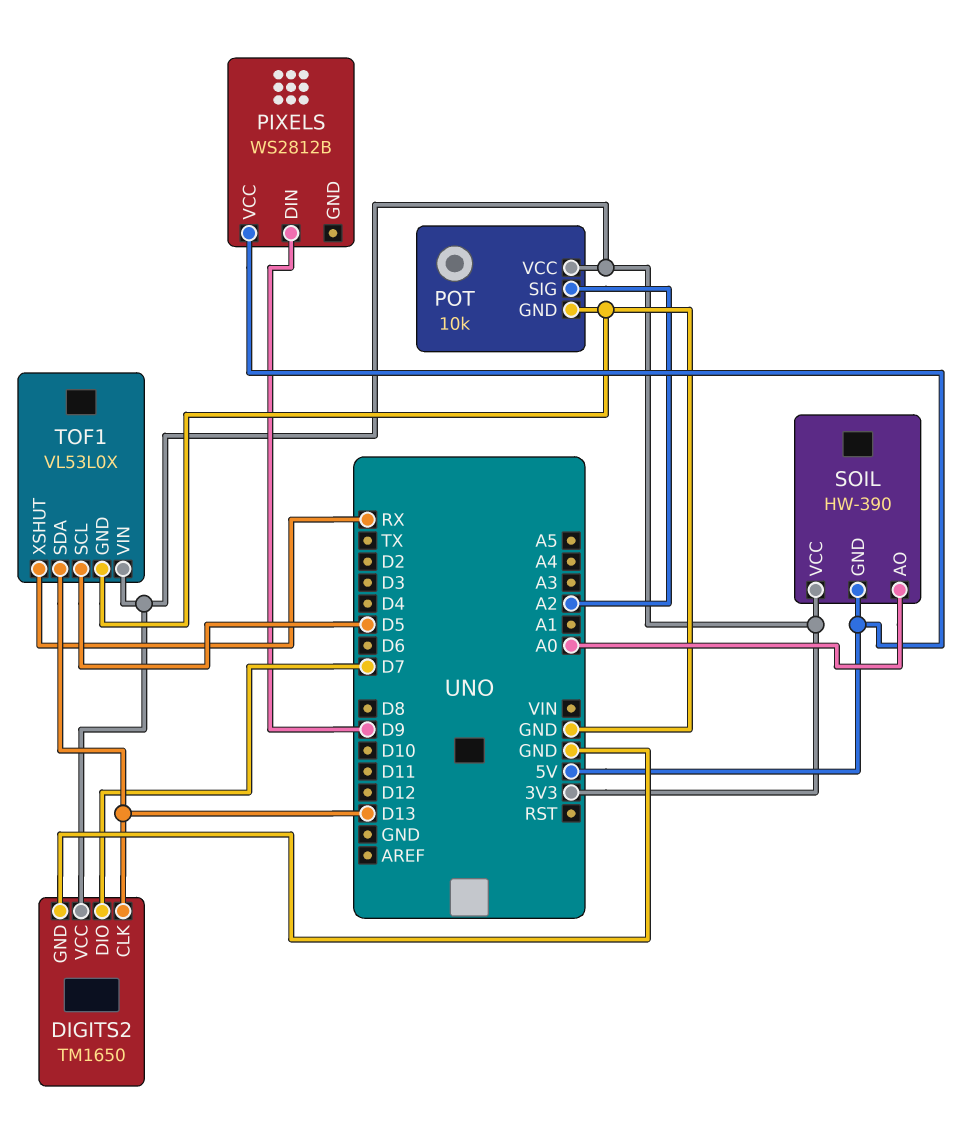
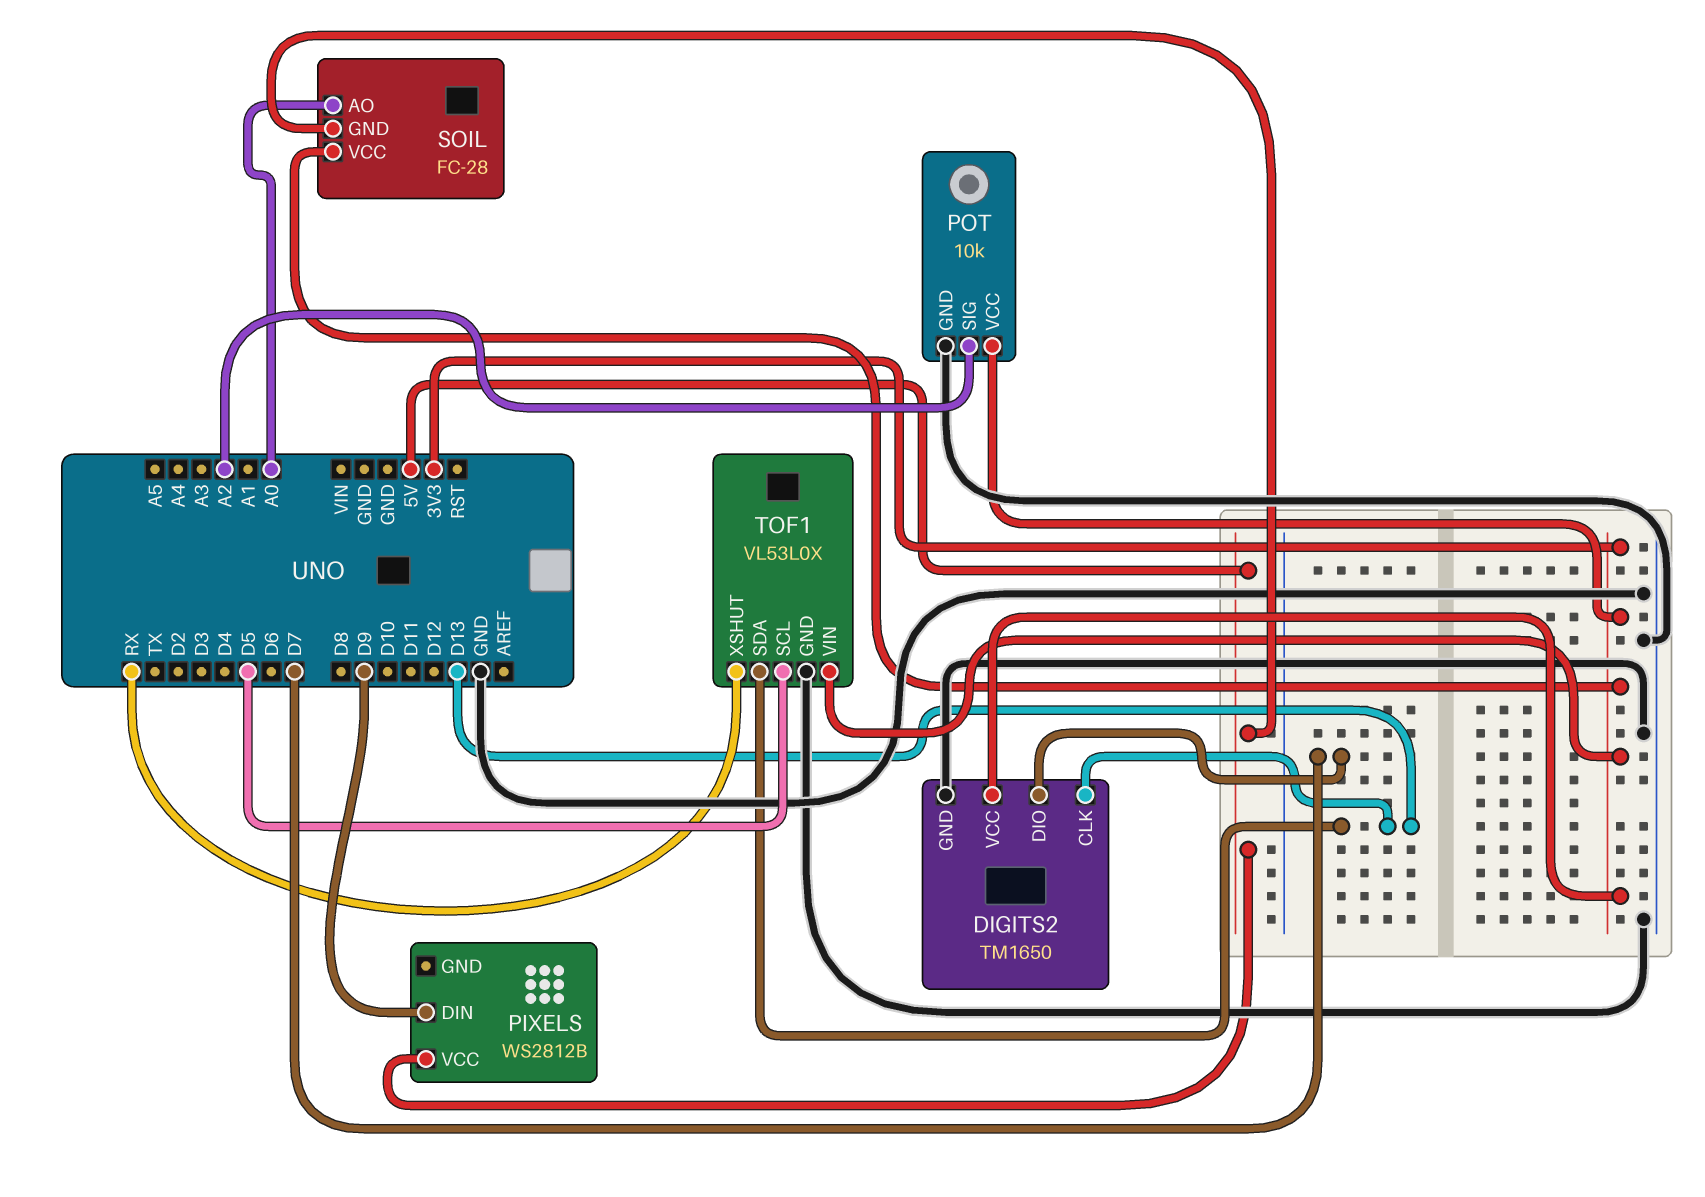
SOIL: HW-390 -> FC-28

